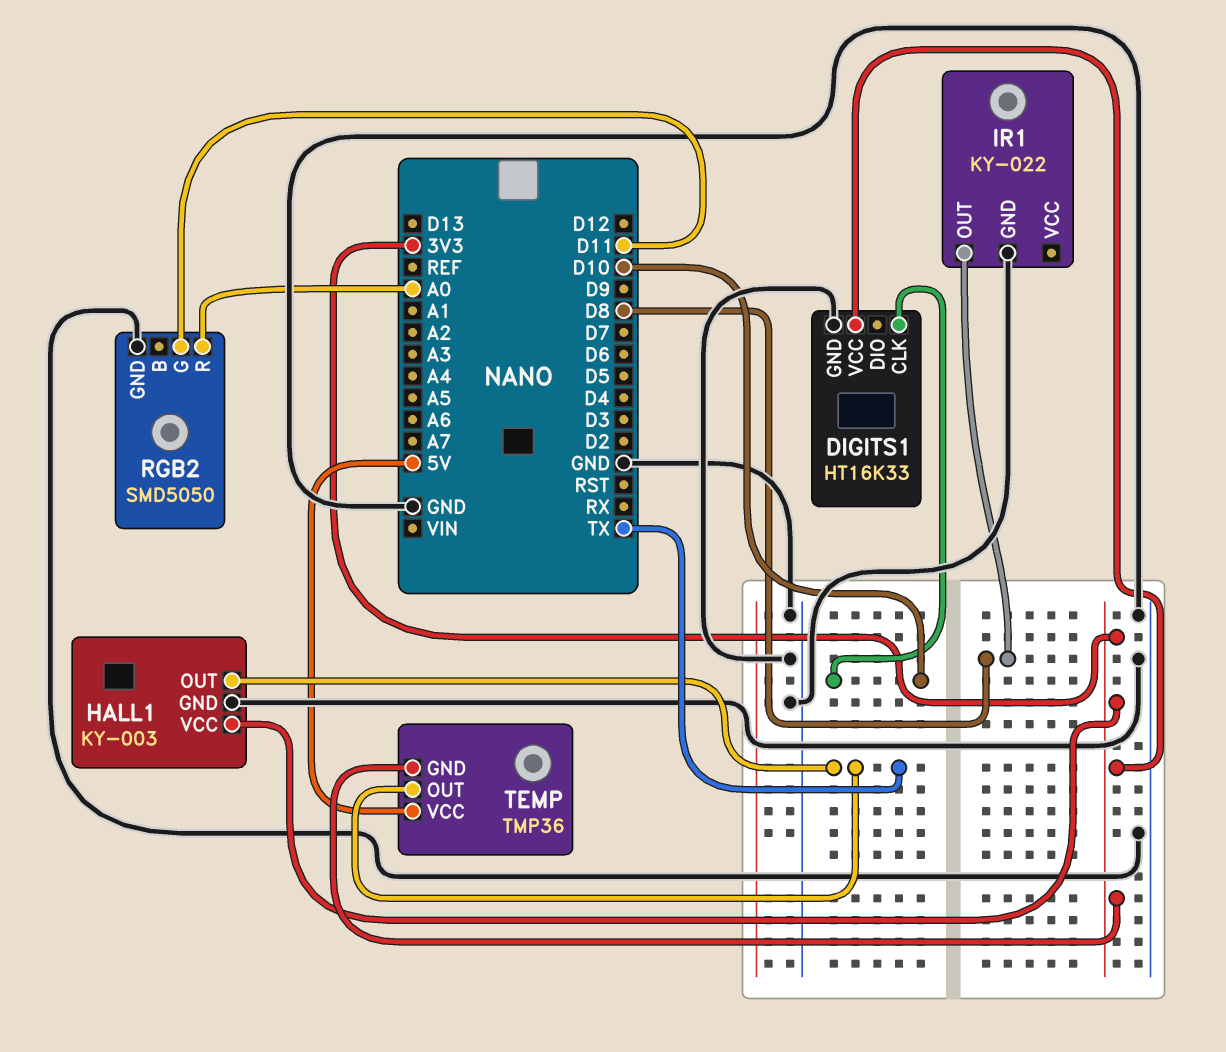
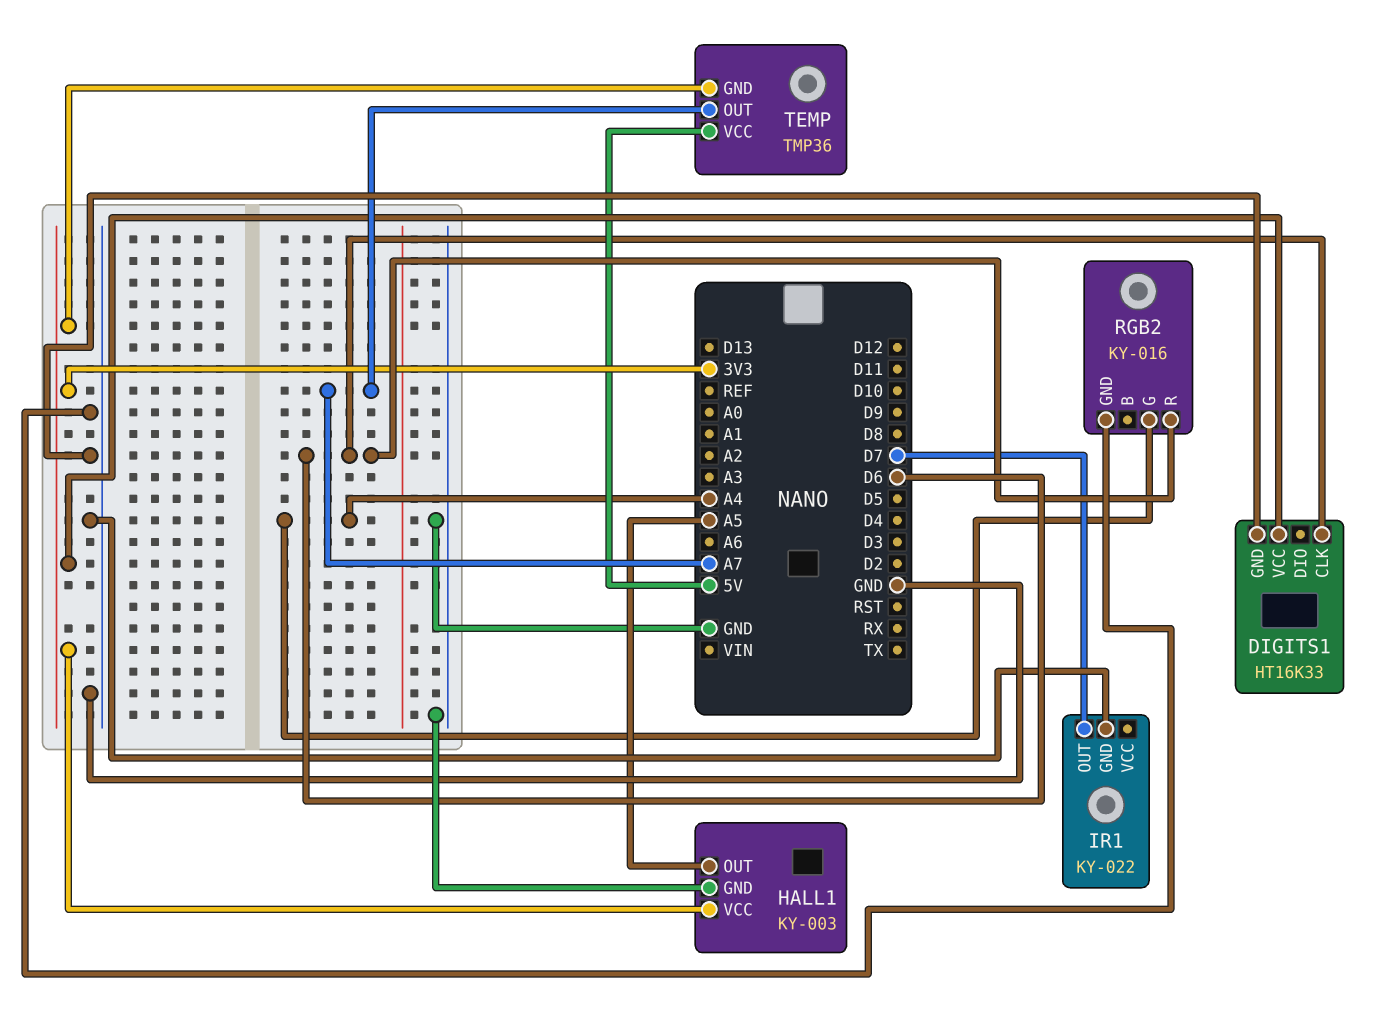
DIGITS1 pin CLK: D10 -> D6
HALL1 pin OUT: TX -> A5
IR1 pin OUT: D8 -> D7
RGB2: SMD5050 -> KY-016
RGB2 pin G: D11 -> A4
RGB2 pin R: A0 -> D6
TEMP pin OUT: TX -> A7

